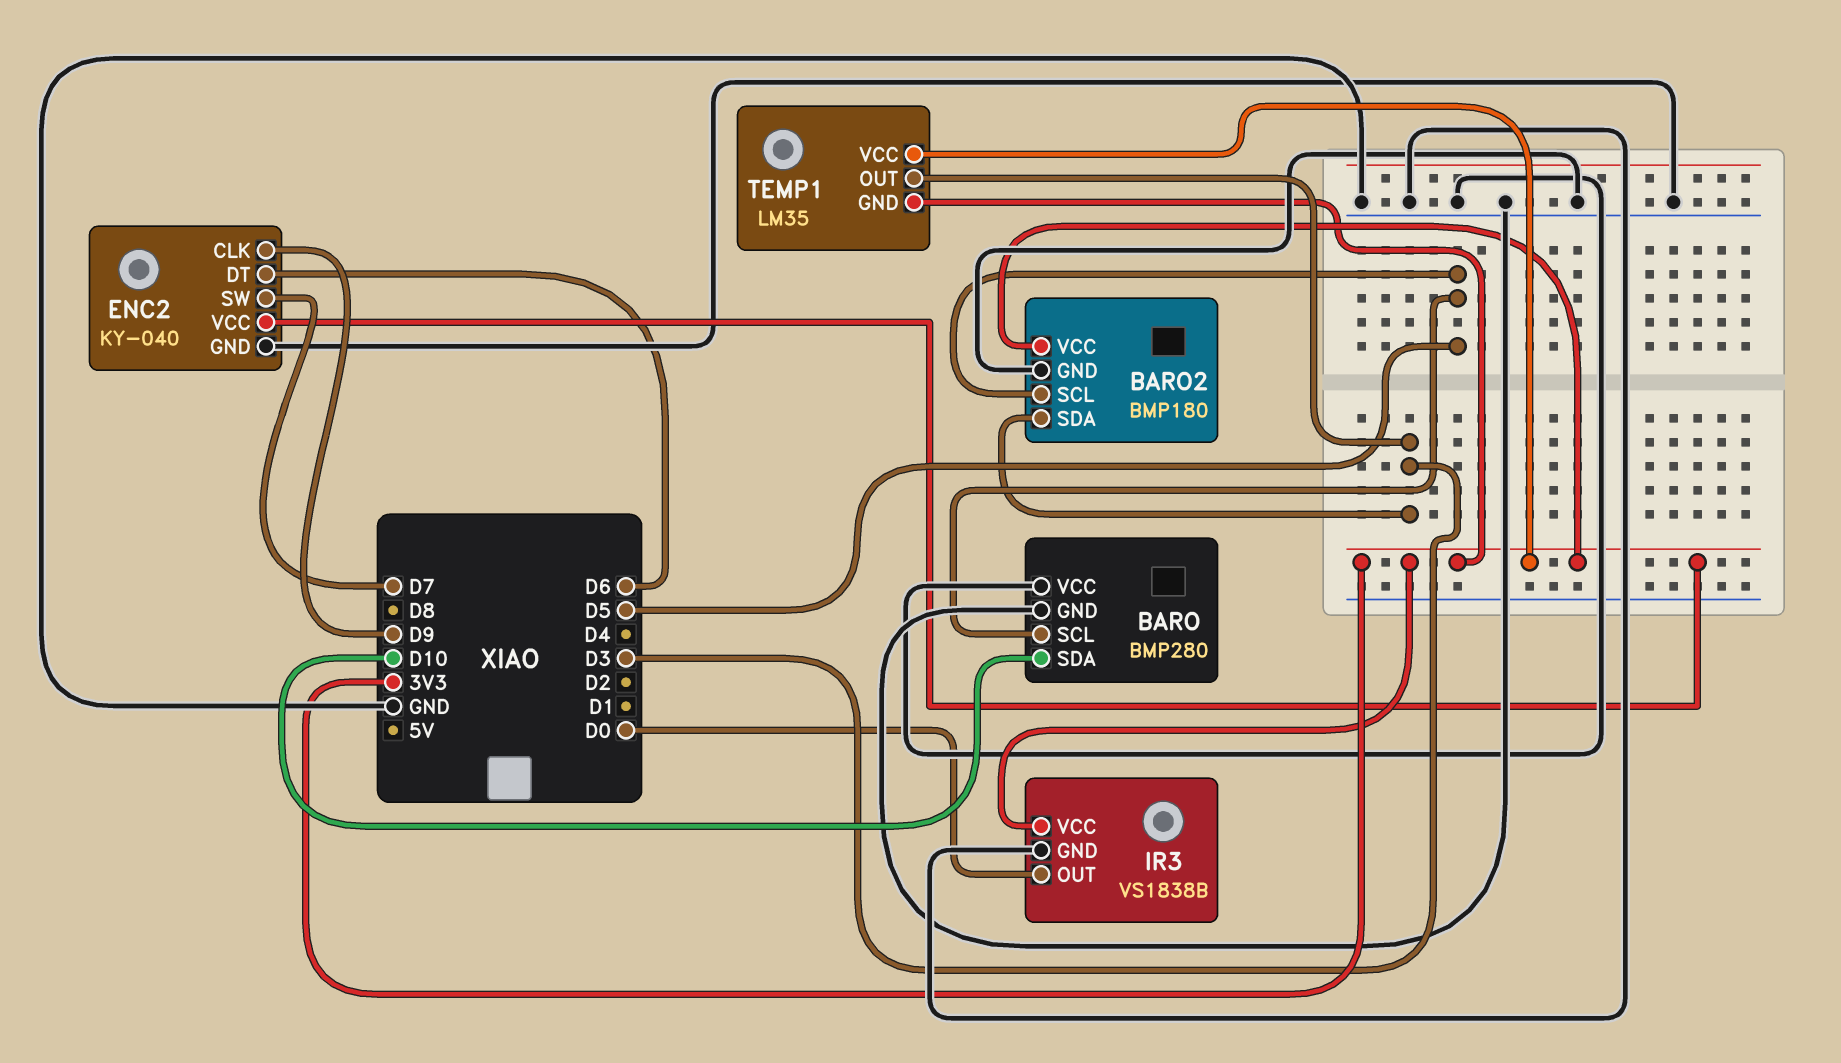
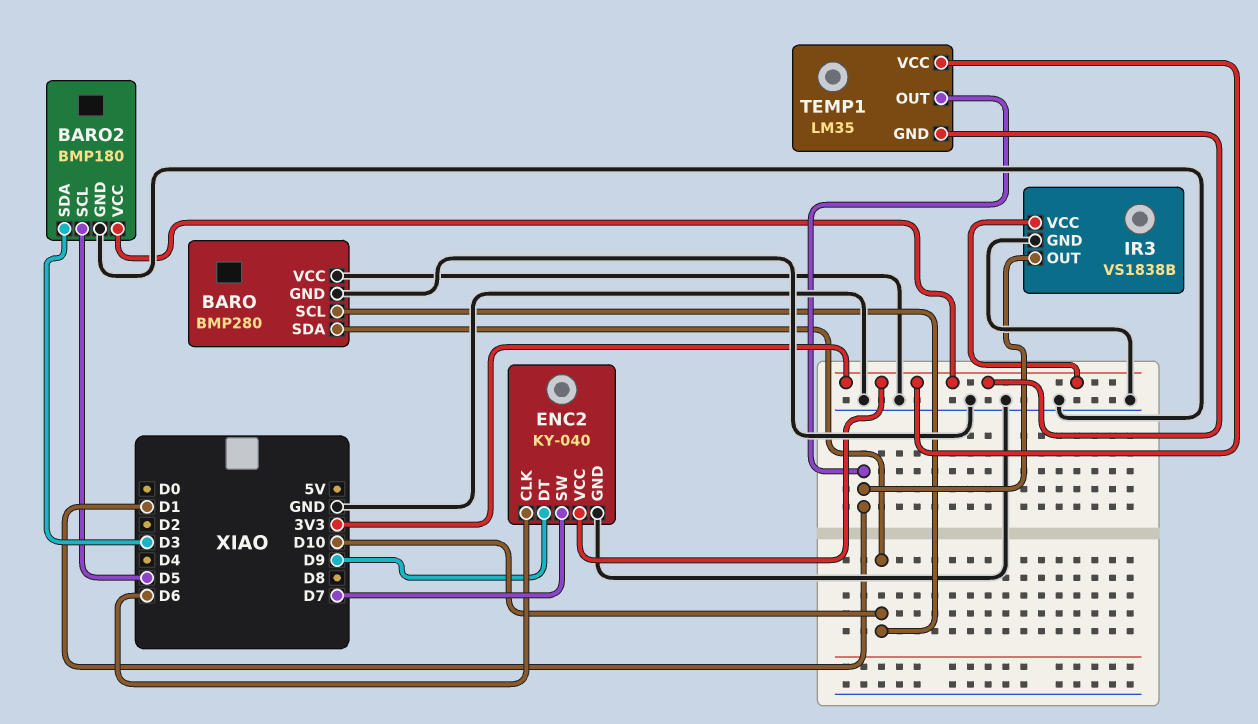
BARO pin SCL: D5 -> D10
ENC2 pin CLK: D9 -> D6
ENC2 pin DT: D6 -> D9
IR3 pin OUT: D0 -> D1
TEMP1 pin OUT: D3 -> D1

